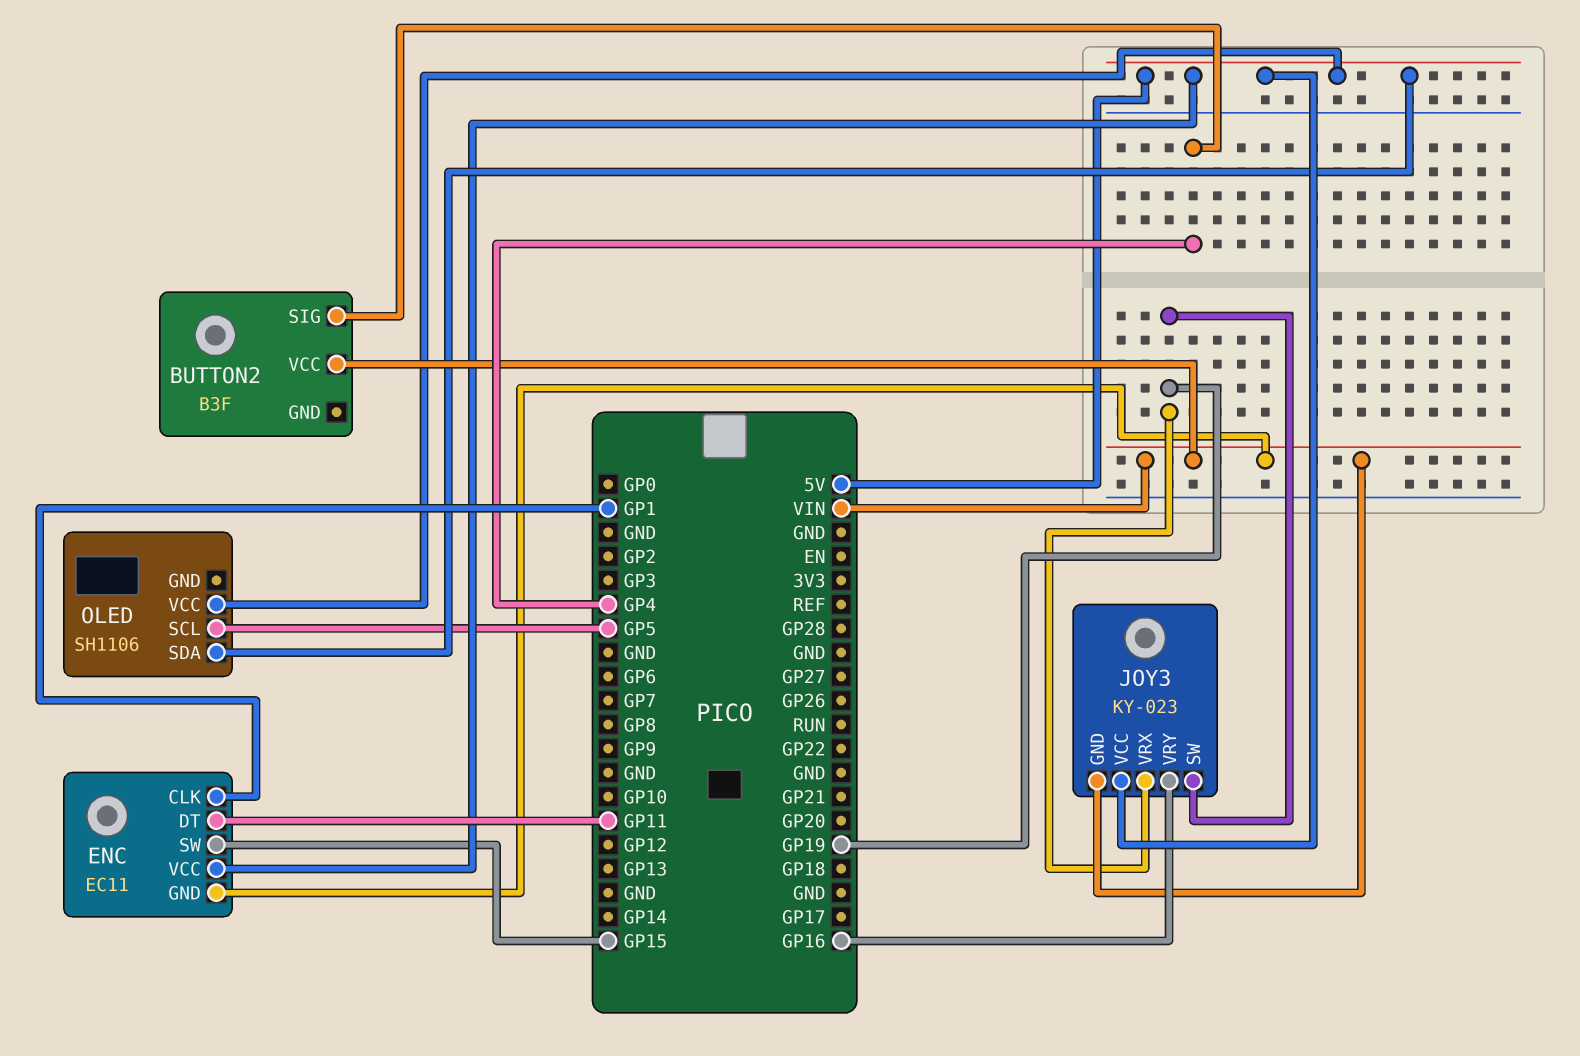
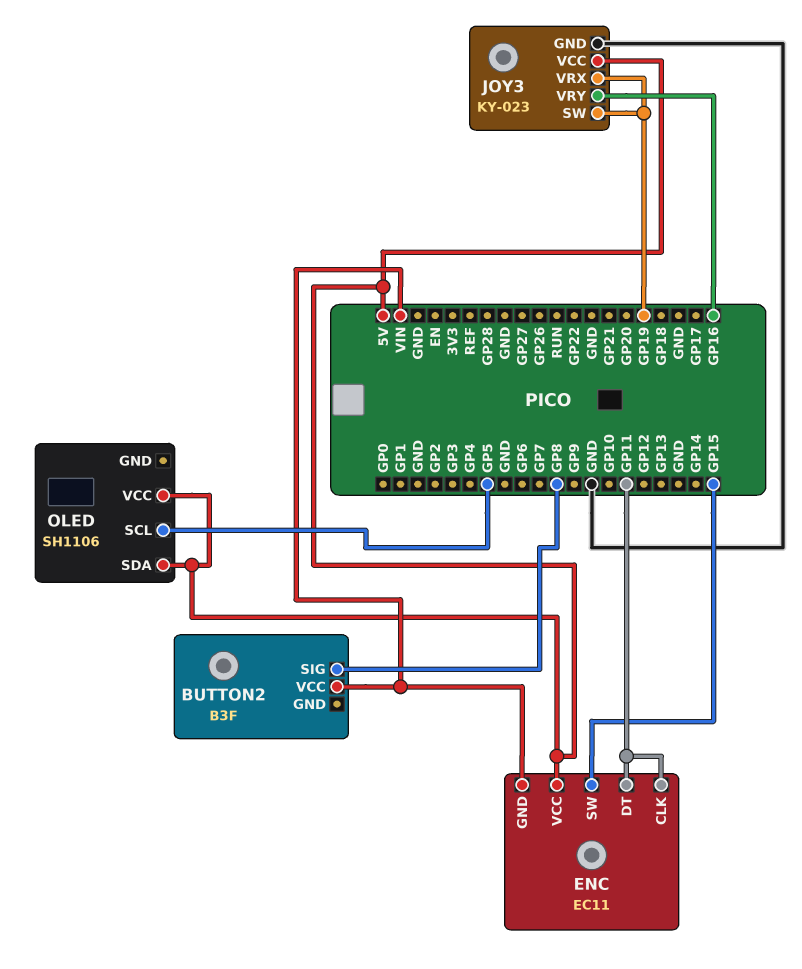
BUTTON2 pin SIG: GP4 -> GP8
ENC pin CLK: GP1 -> GP11
JOY3 pin GND: VIN -> GND

